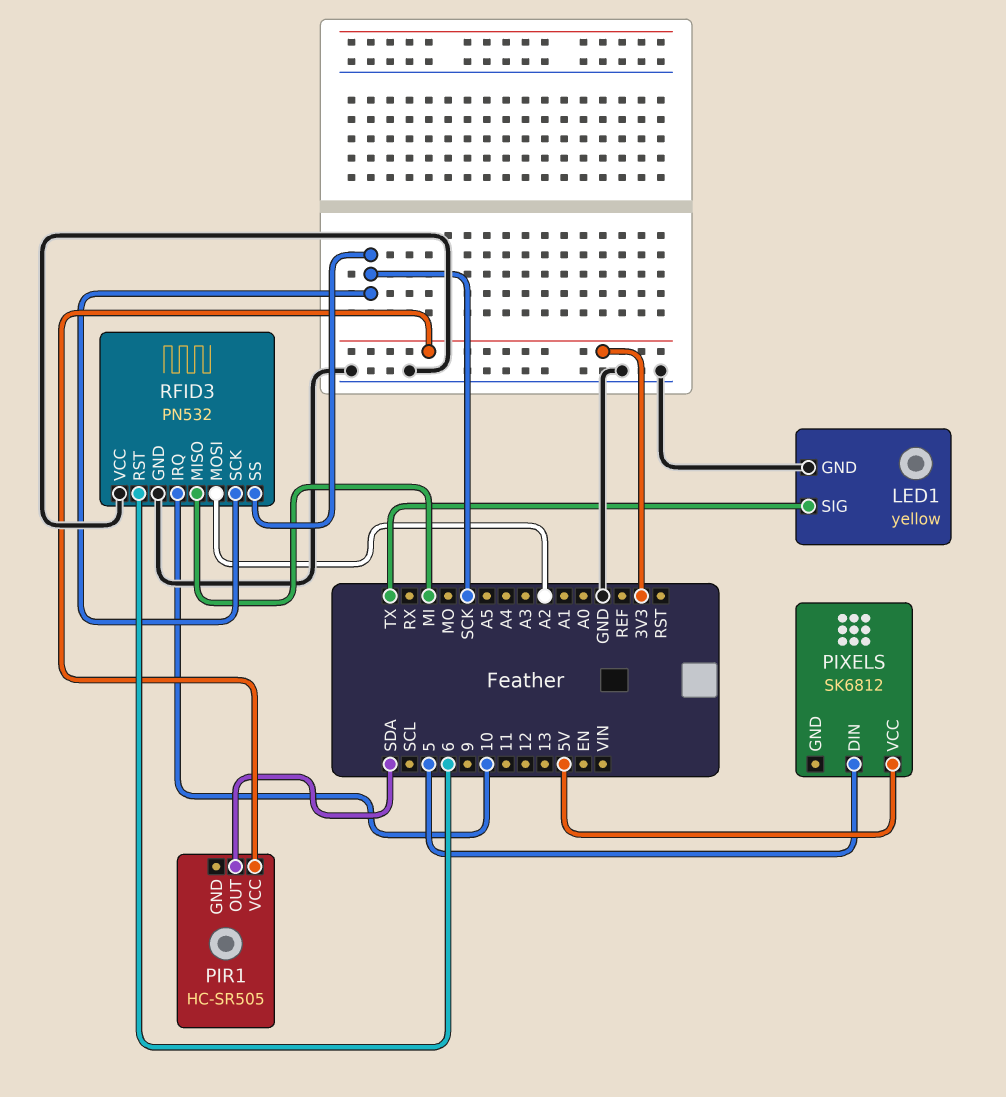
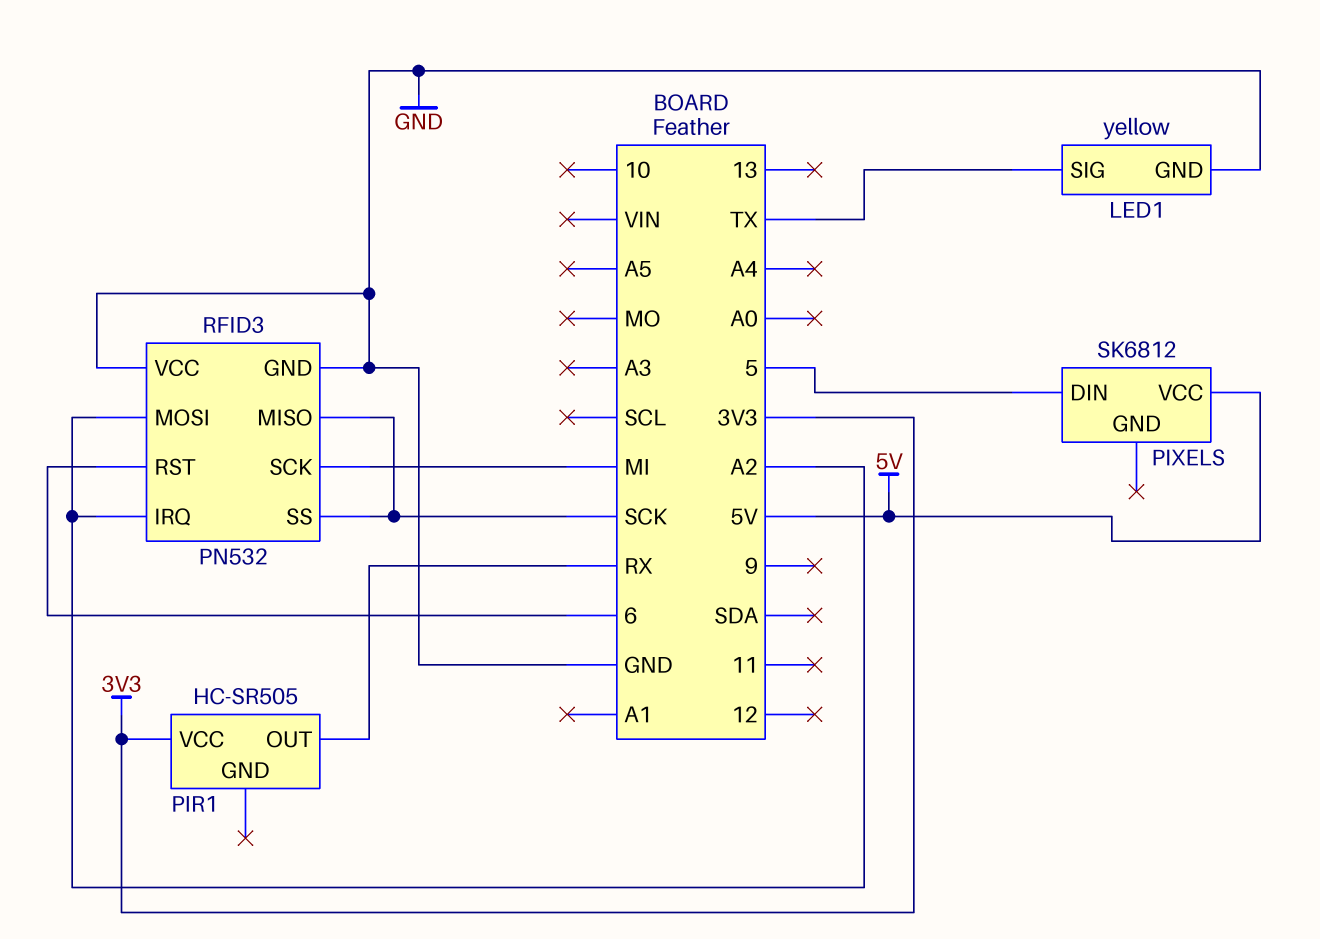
PIR1 pin OUT: SDA -> RX
RFID3 pin IRQ: 10 -> A2
RFID3 pin MISO: MI -> SCK
RFID3 pin SCK: SCK -> MI

